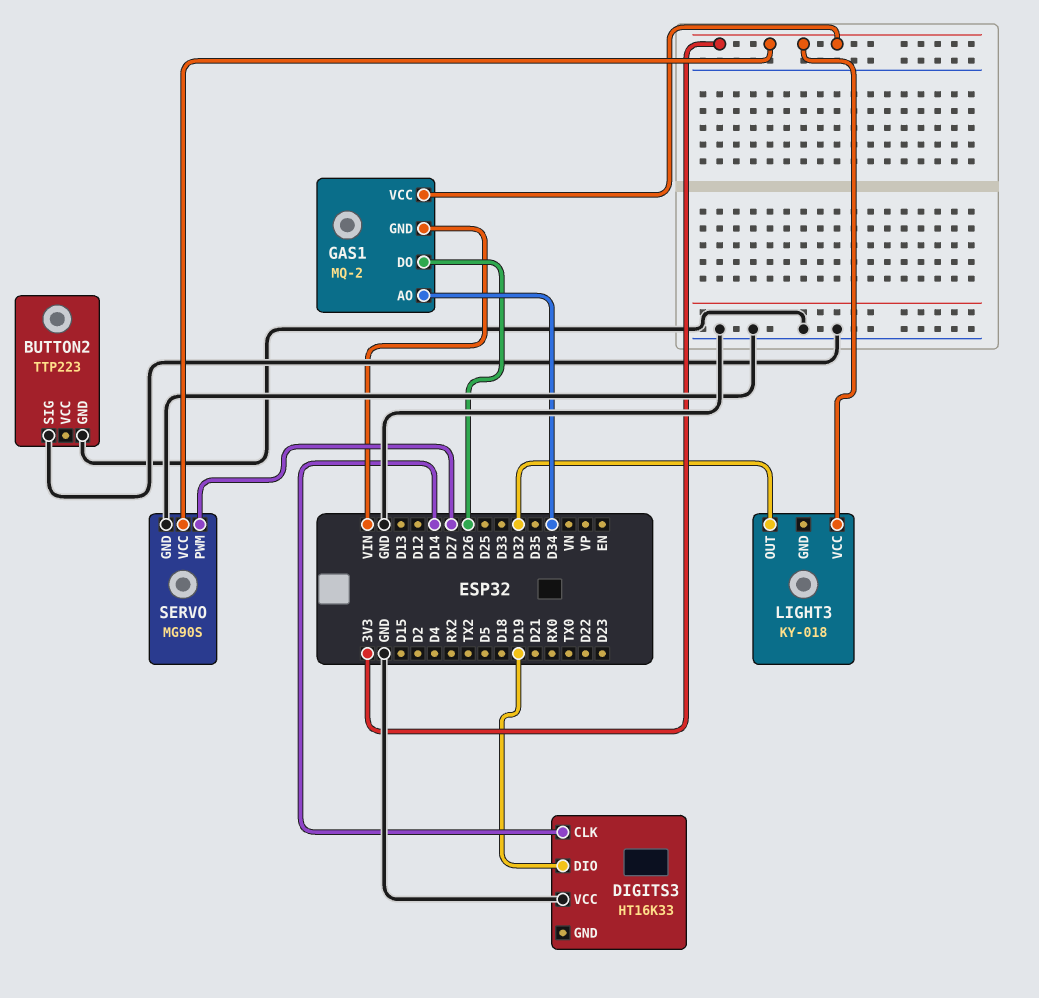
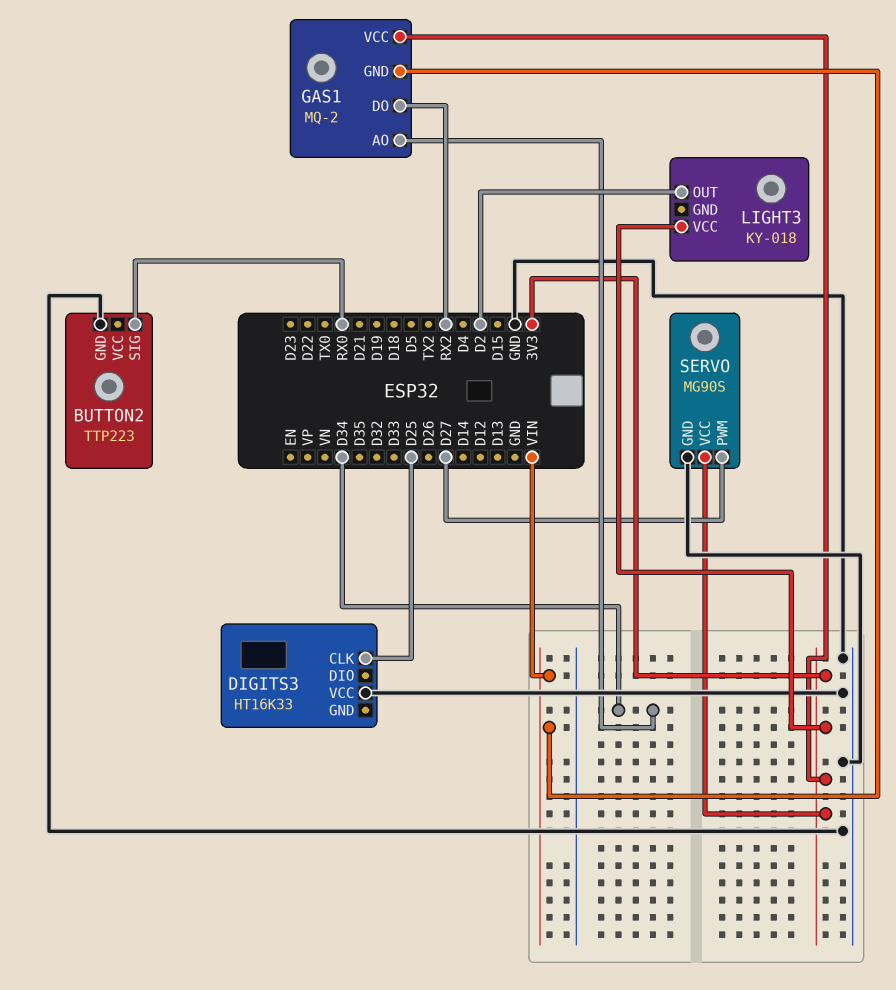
BUTTON2 pin SIG: GND -> RX0
DIGITS3 pin CLK: D14 -> D25
DIGITS3 pin DIO: D19 -> none
GAS1 pin DO: D26 -> RX2
LIGHT3 pin OUT: D32 -> D2

